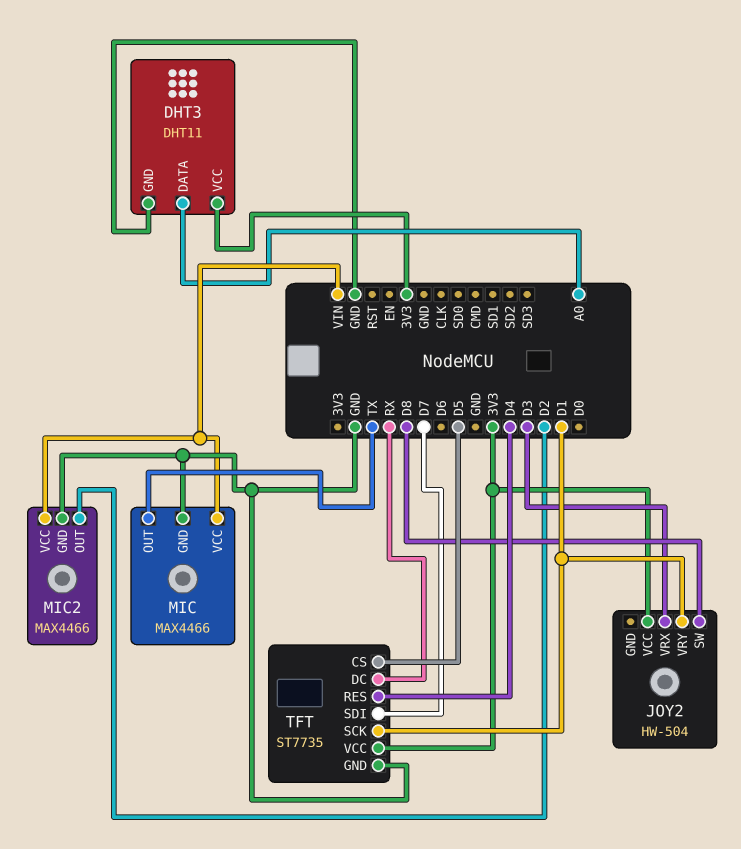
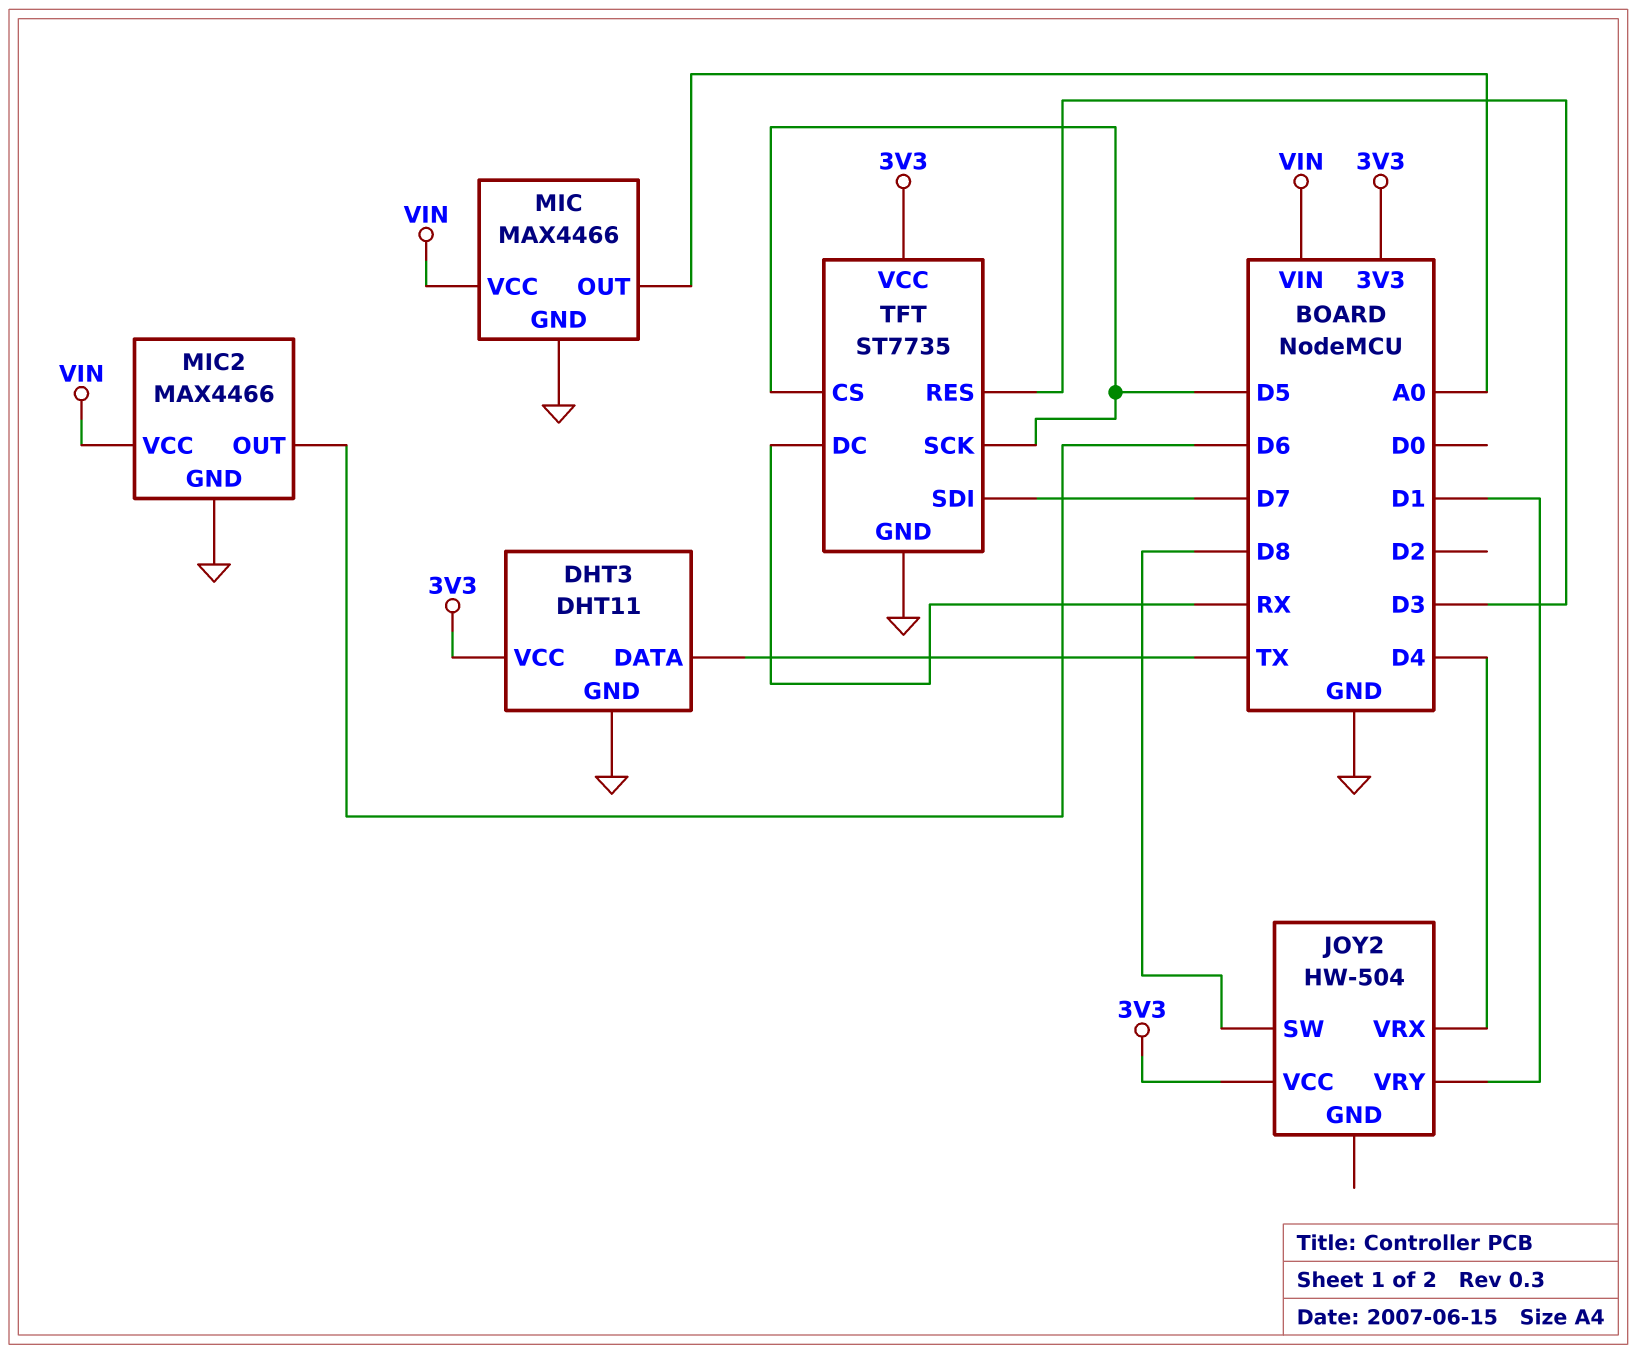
DHT3 pin DATA: A0 -> TX
JOY2 pin VRX: D3 -> D4
MIC pin OUT: TX -> A0
MIC2 pin OUT: D2 -> D6
TFT pin RES: D4 -> D3
TFT pin SCK: D1 -> D5

